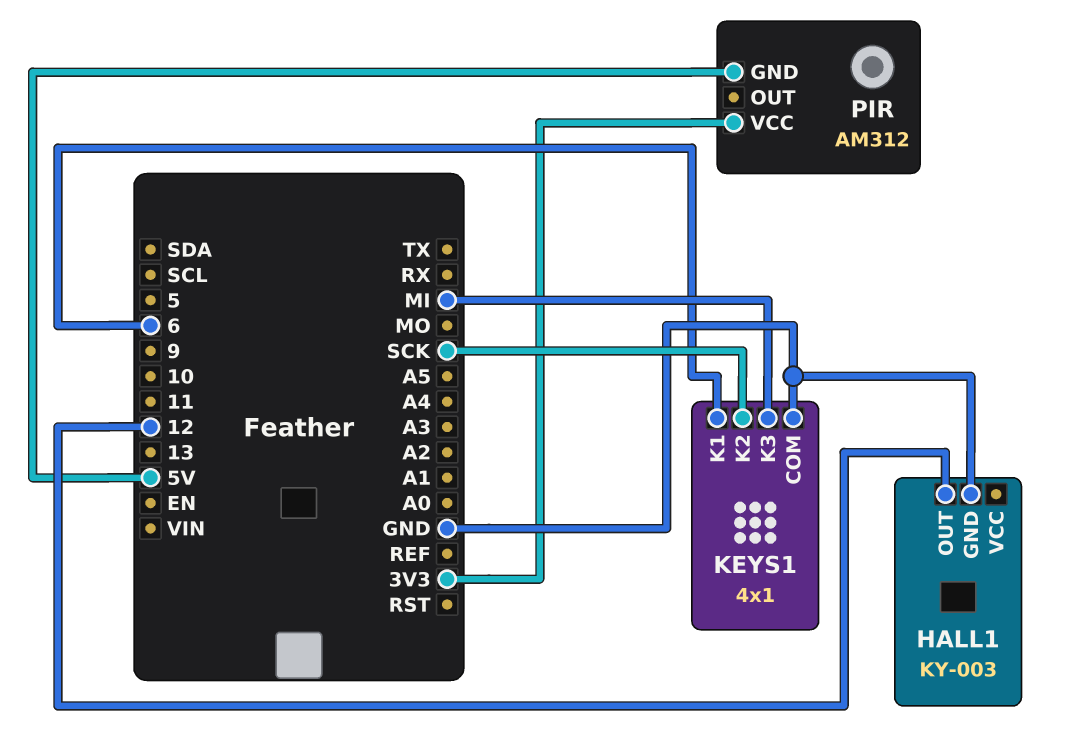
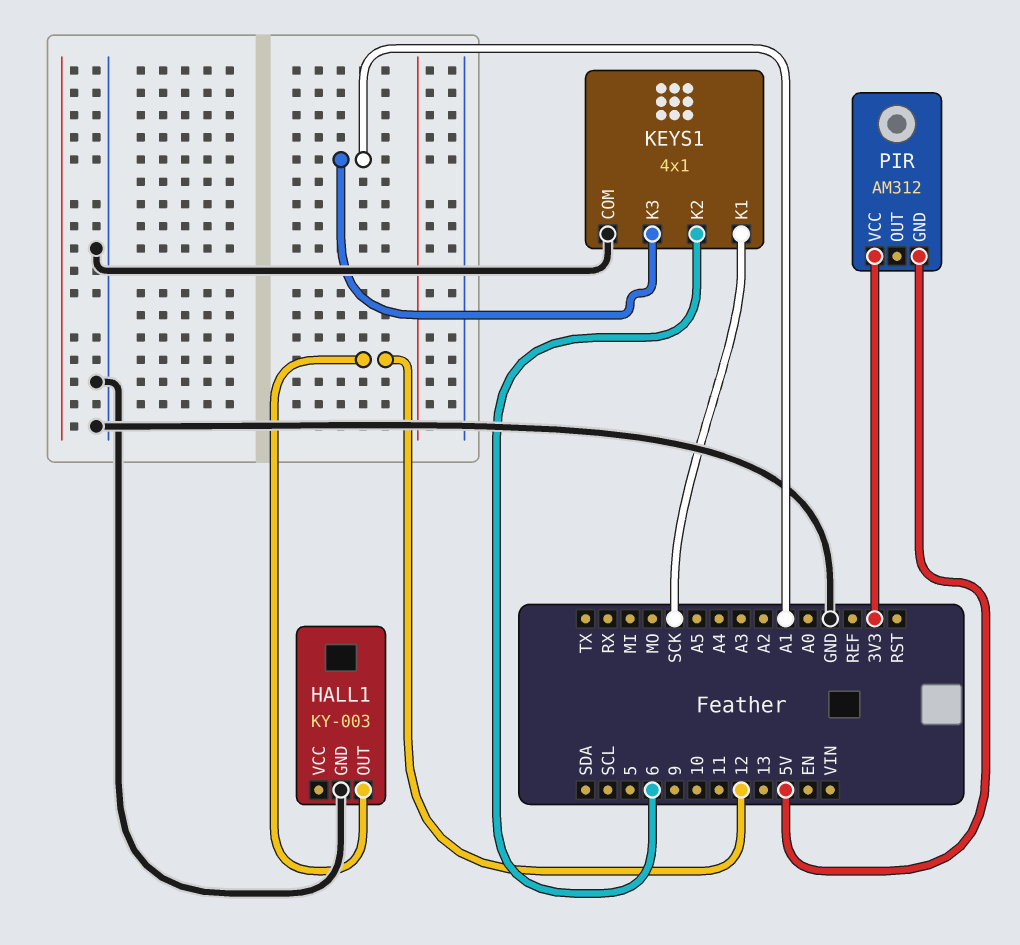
KEYS1 pin K1: 6 -> SCK
KEYS1 pin K2: SCK -> 6
KEYS1 pin K3: MI -> A1

